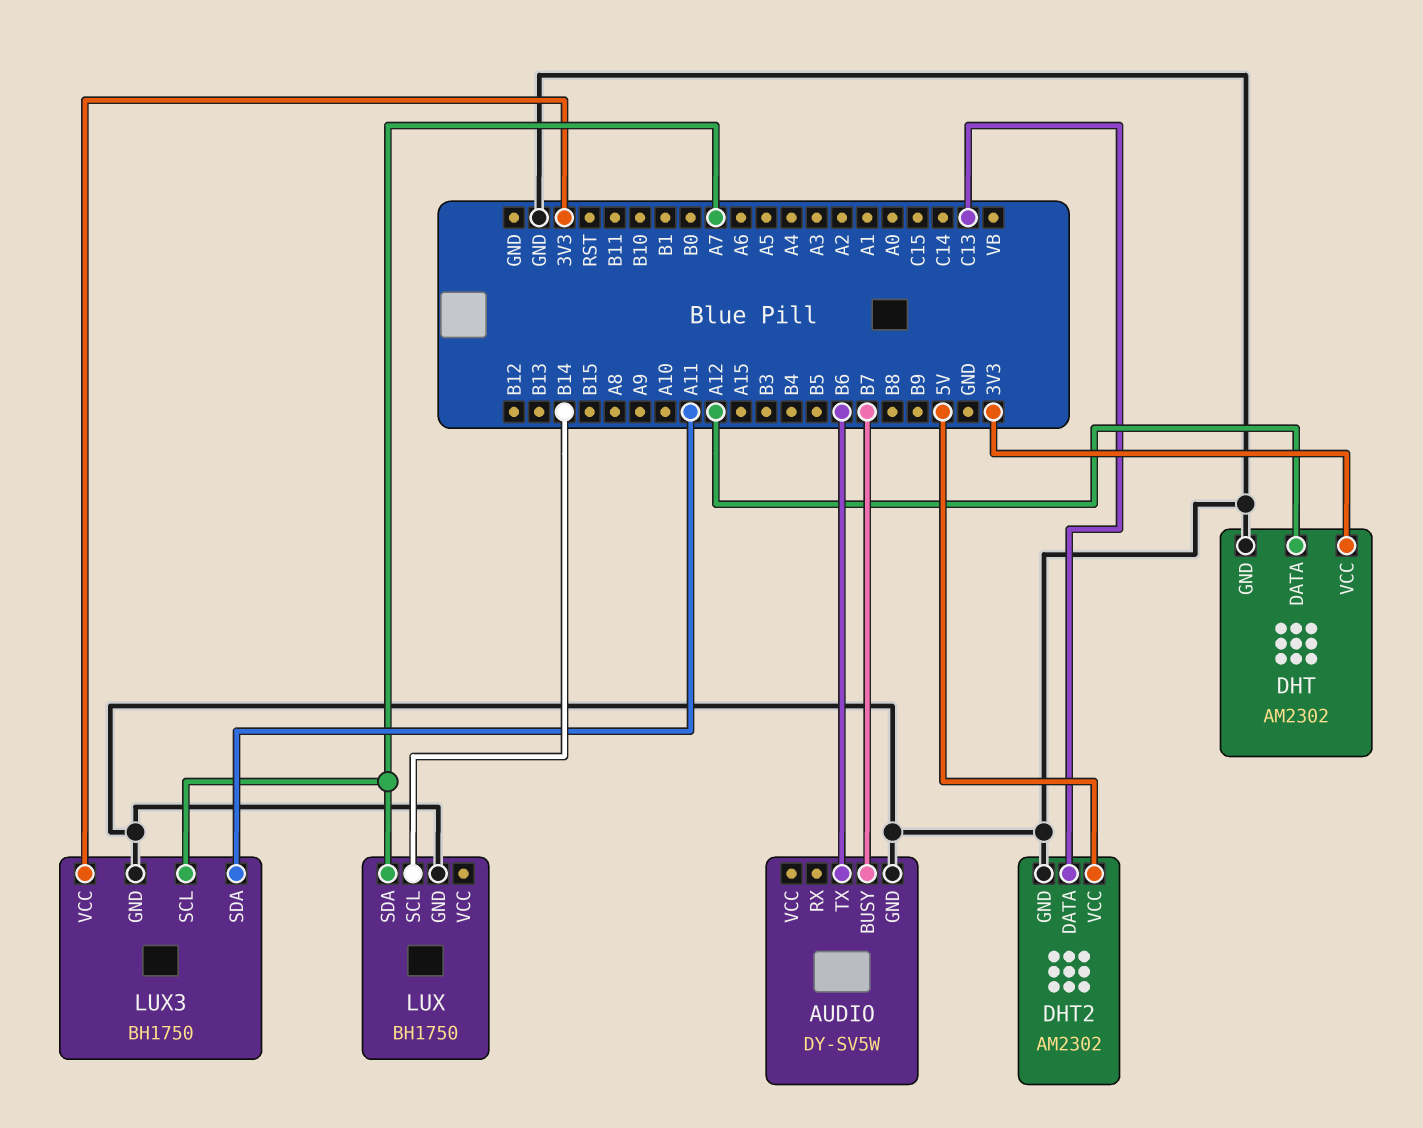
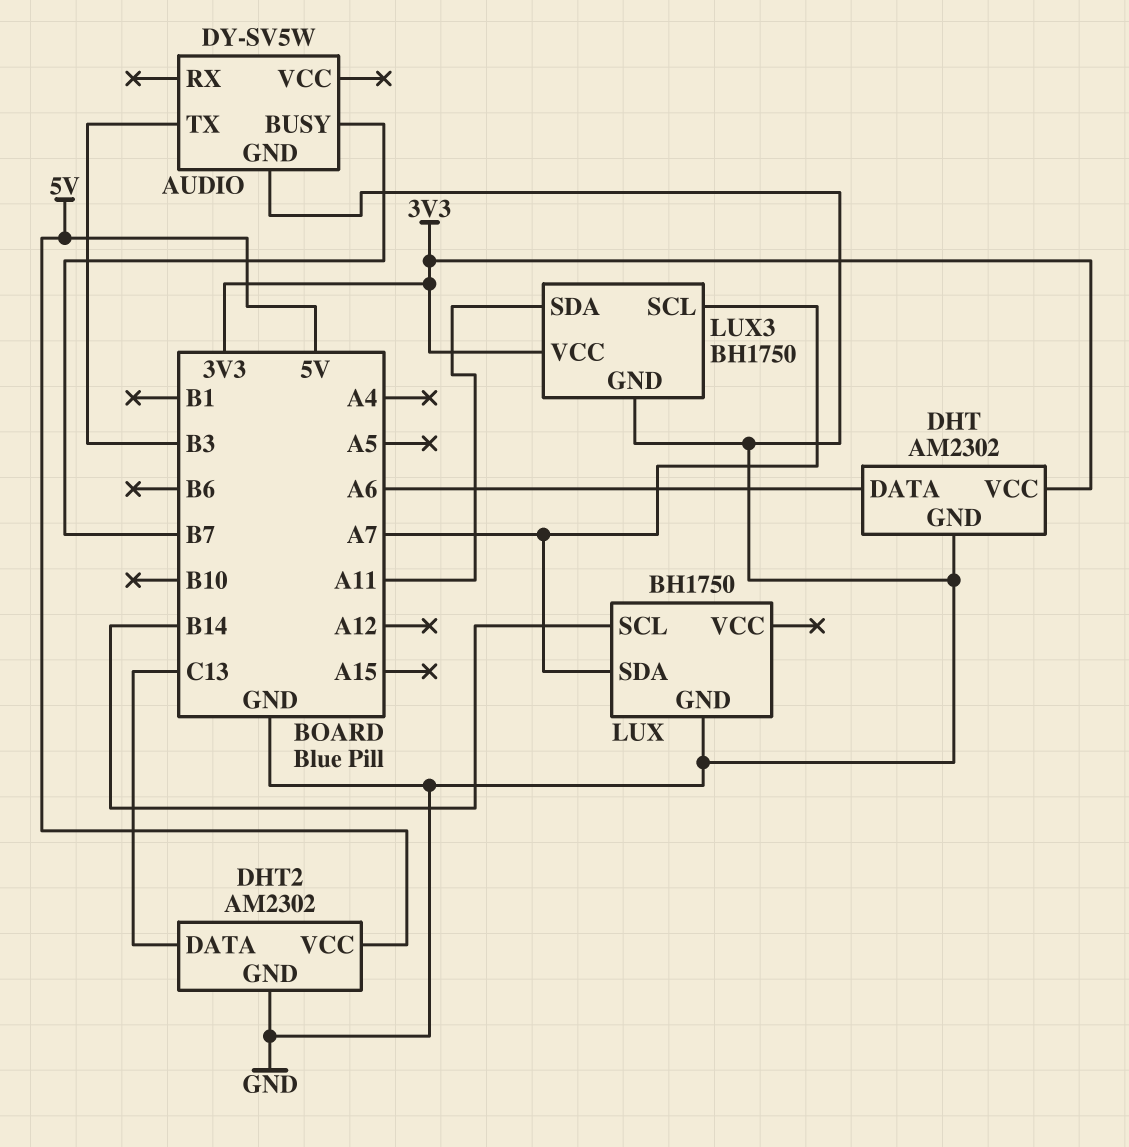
AUDIO pin TX: B6 -> B3
DHT pin DATA: A12 -> A6

